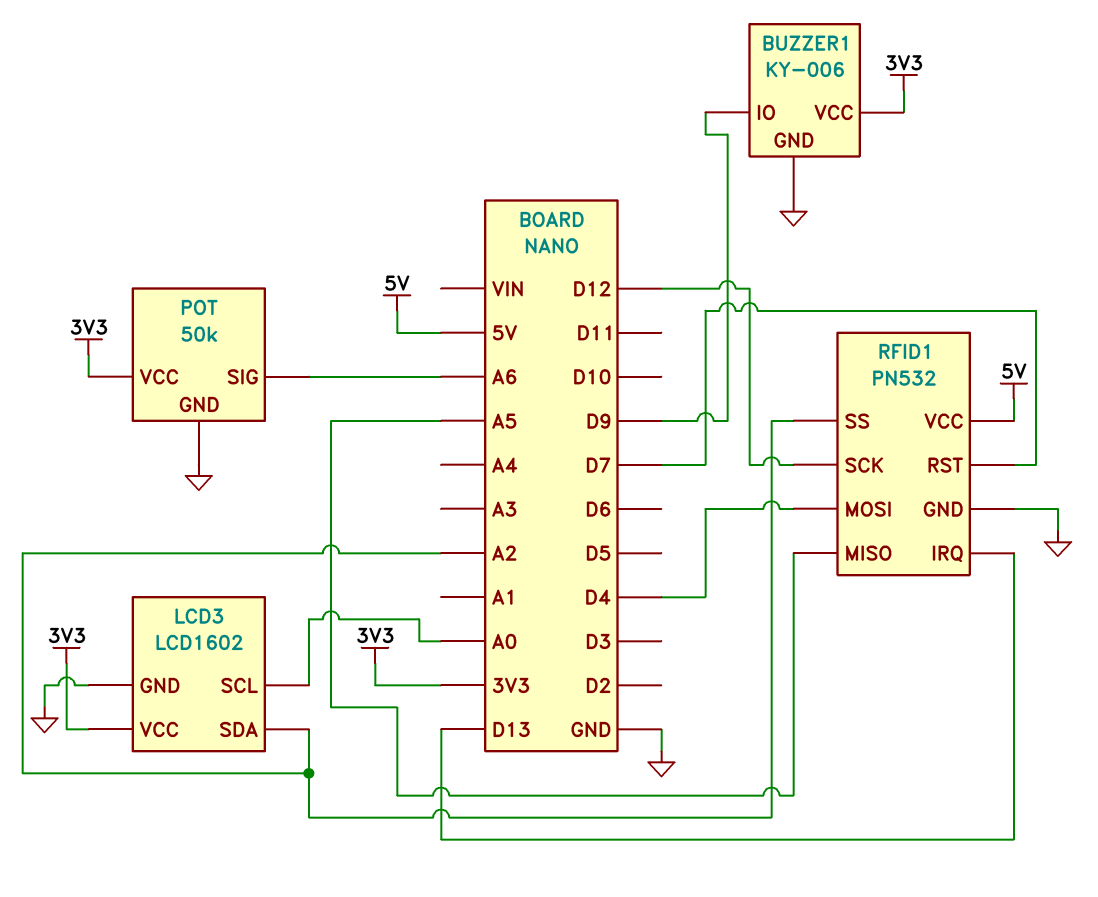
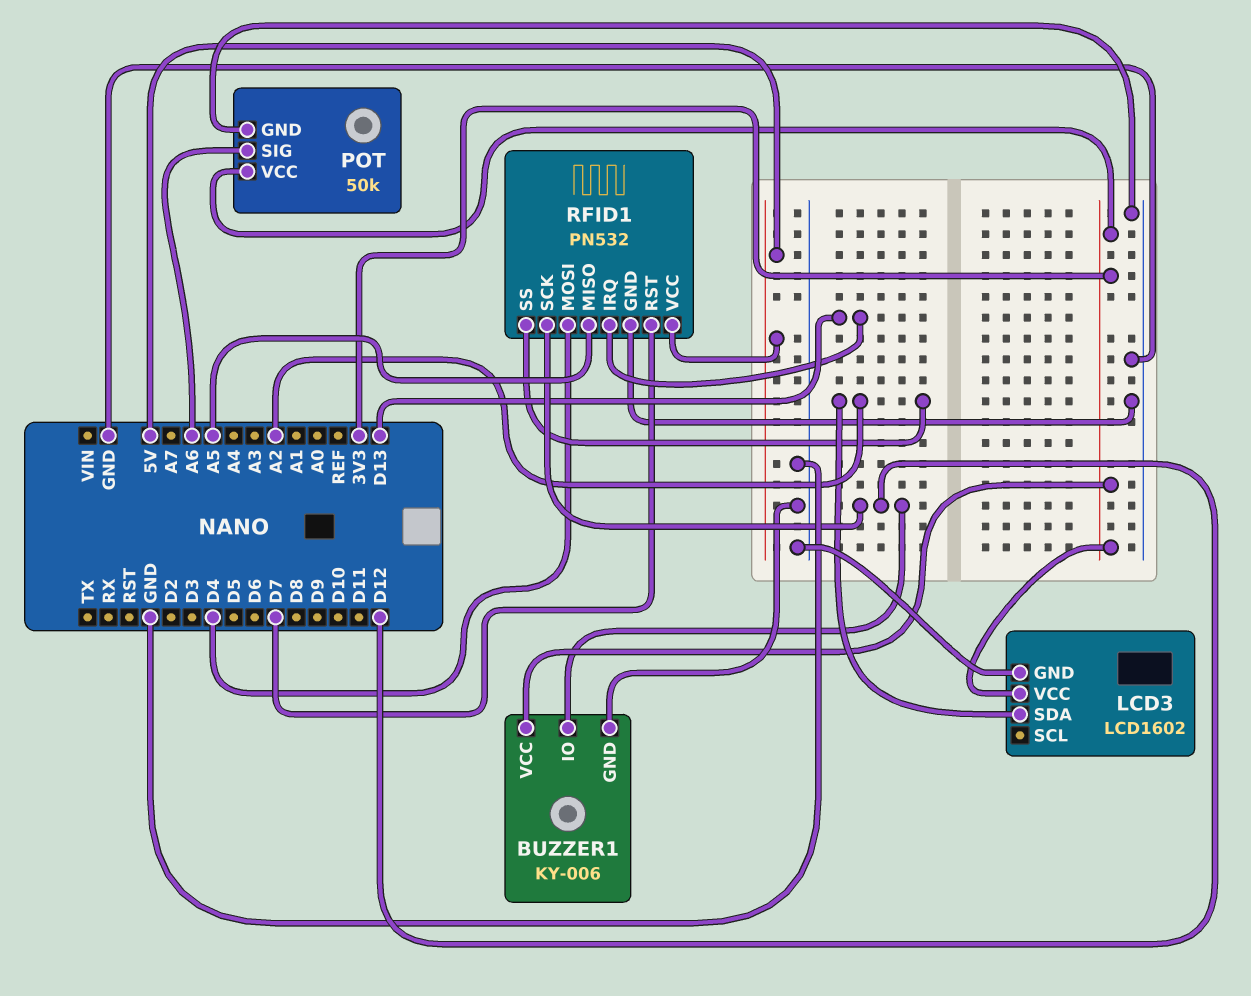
BUZZER1 pin IO: D9 -> D12
LCD3 pin SCL: A0 -> none

